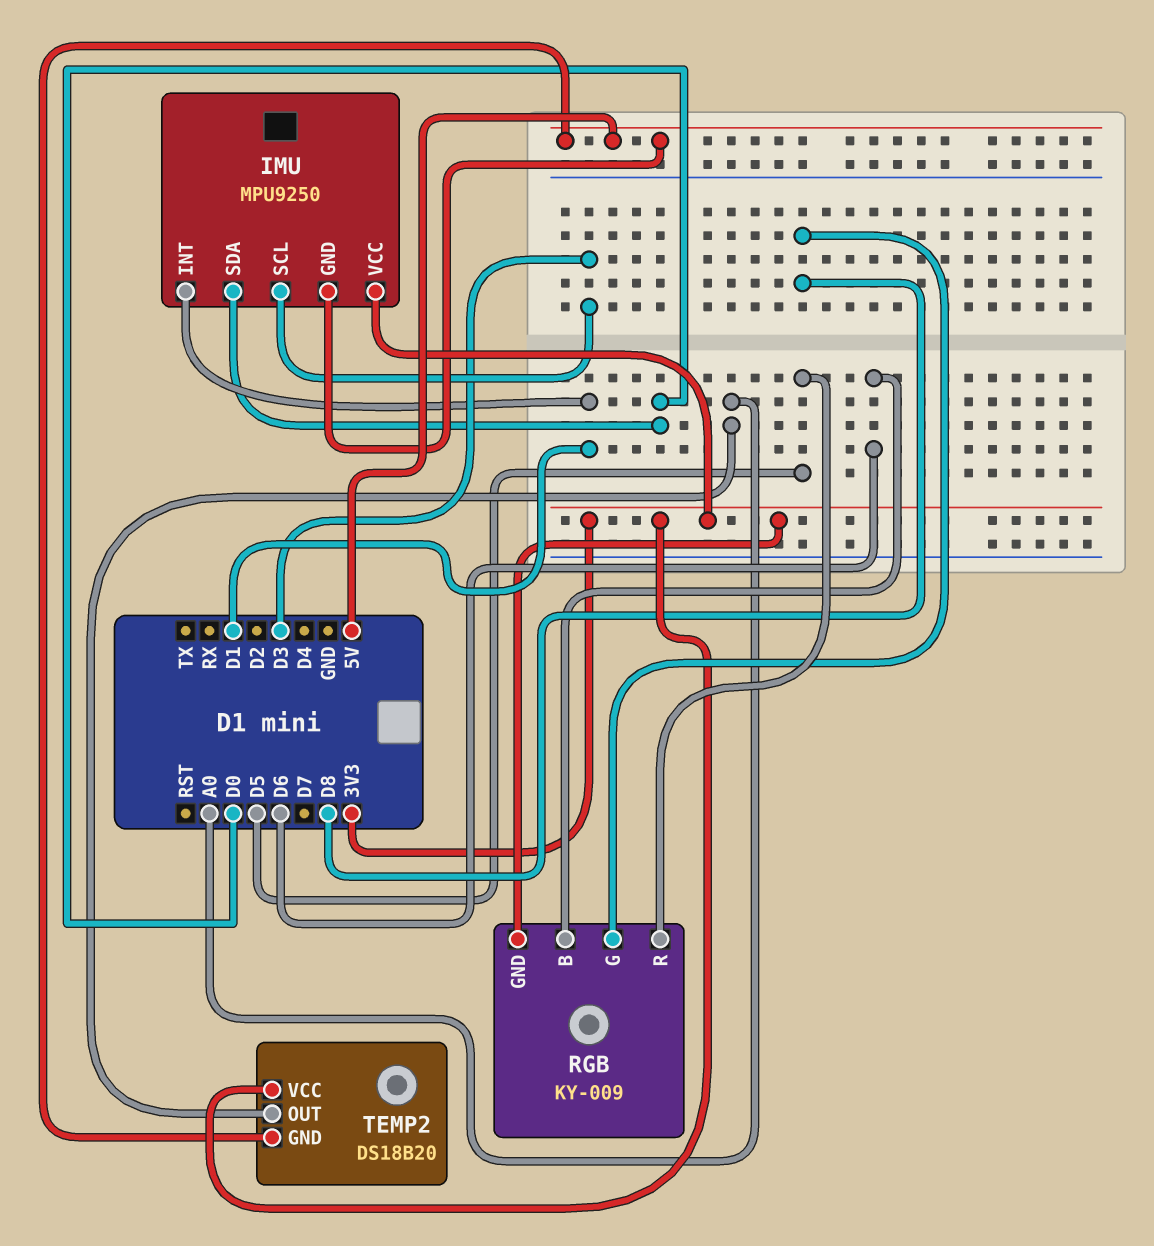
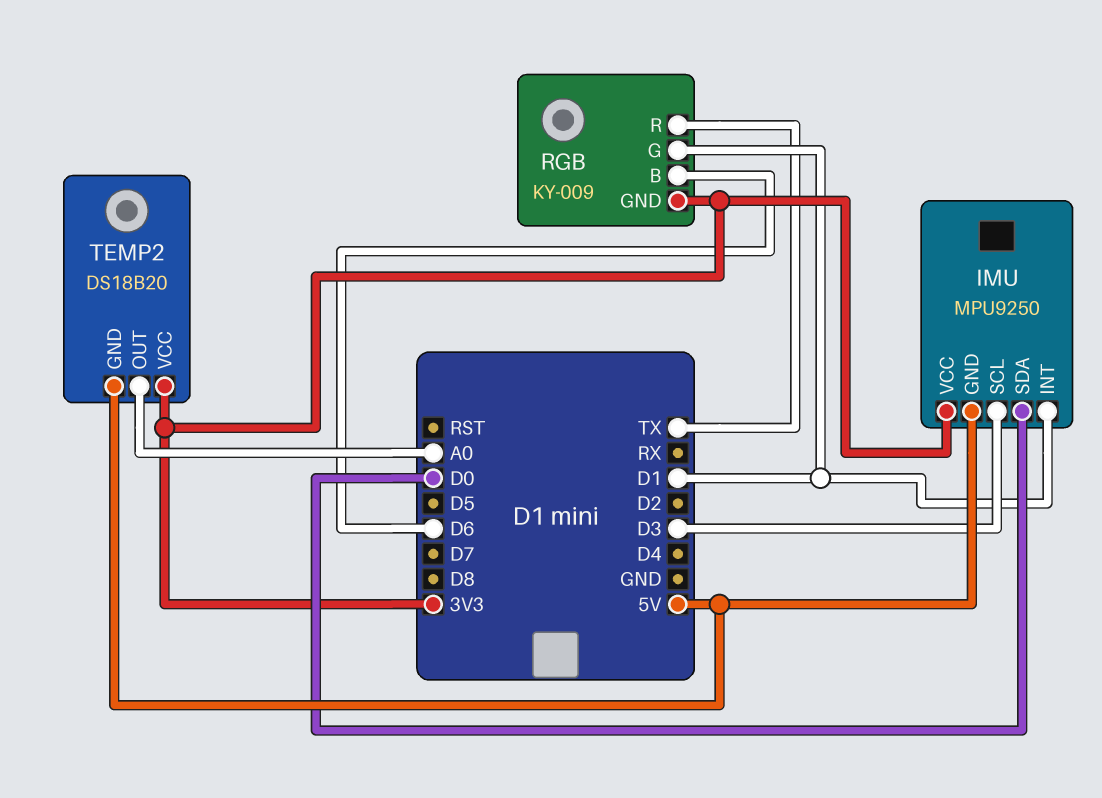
RGB pin G: D8 -> D1
RGB pin R: D5 -> TX

